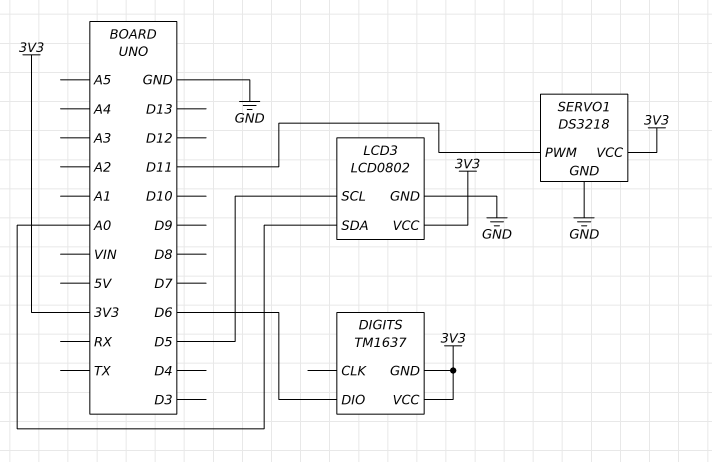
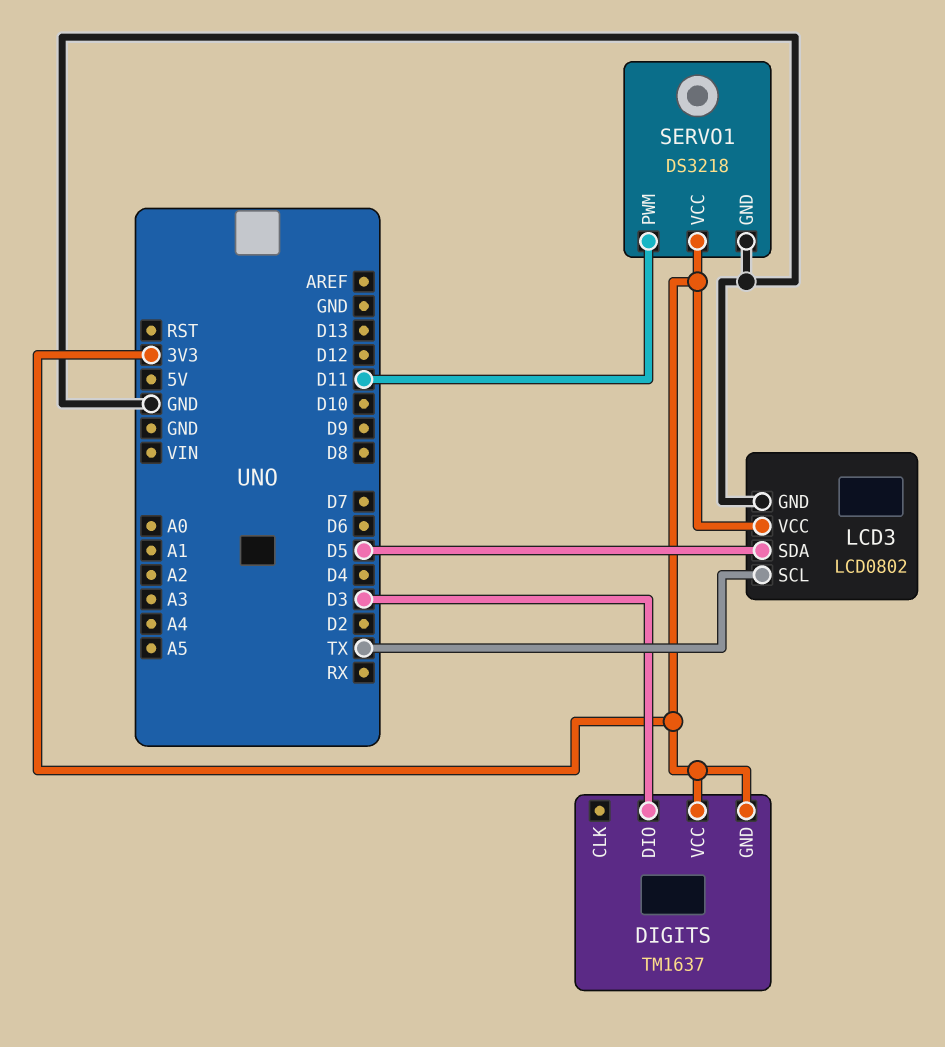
DIGITS pin DIO: D6 -> D3
LCD3 pin SCL: D5 -> TX
LCD3 pin SDA: A0 -> D5

